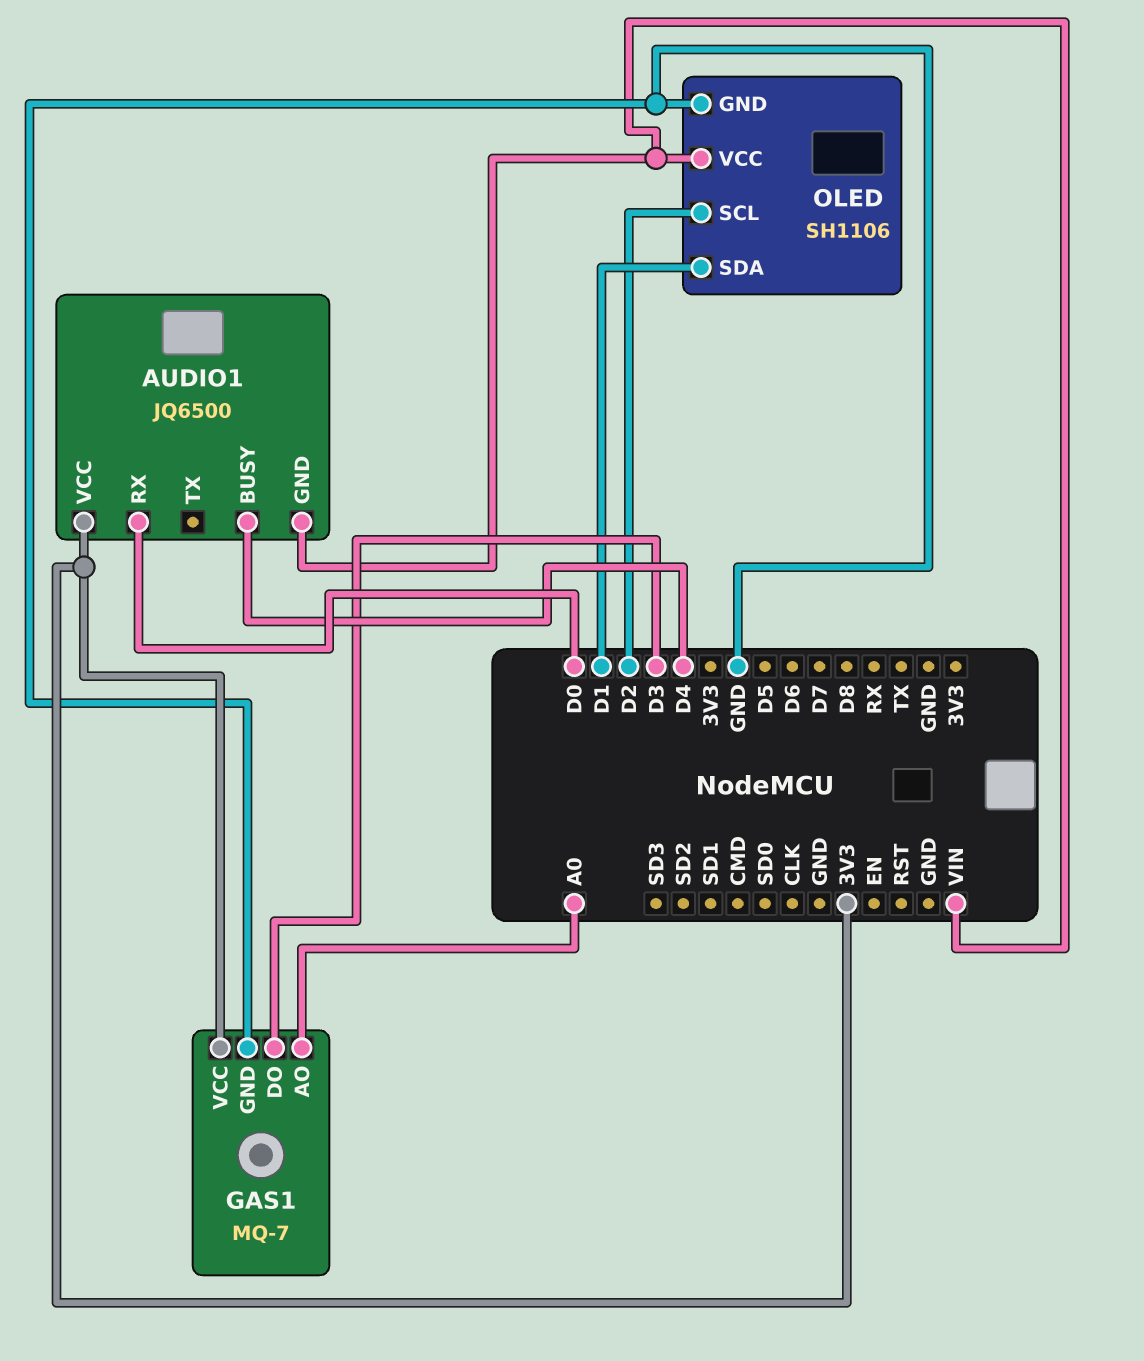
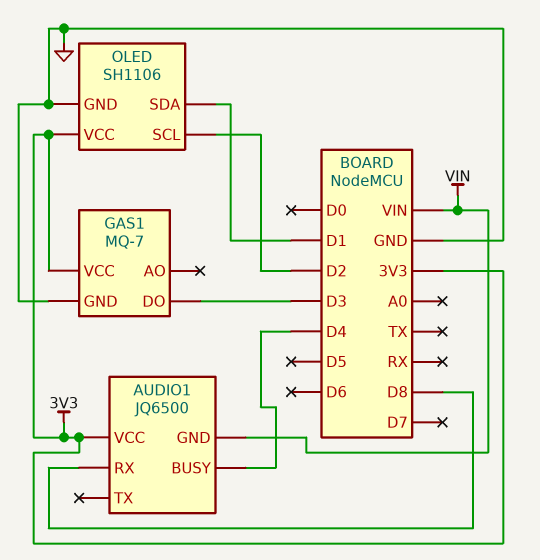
AUDIO1 pin RX: D0 -> D8
GAS1 pin AO: A0 -> none
OLED pin VCC: VIN -> 3V3

